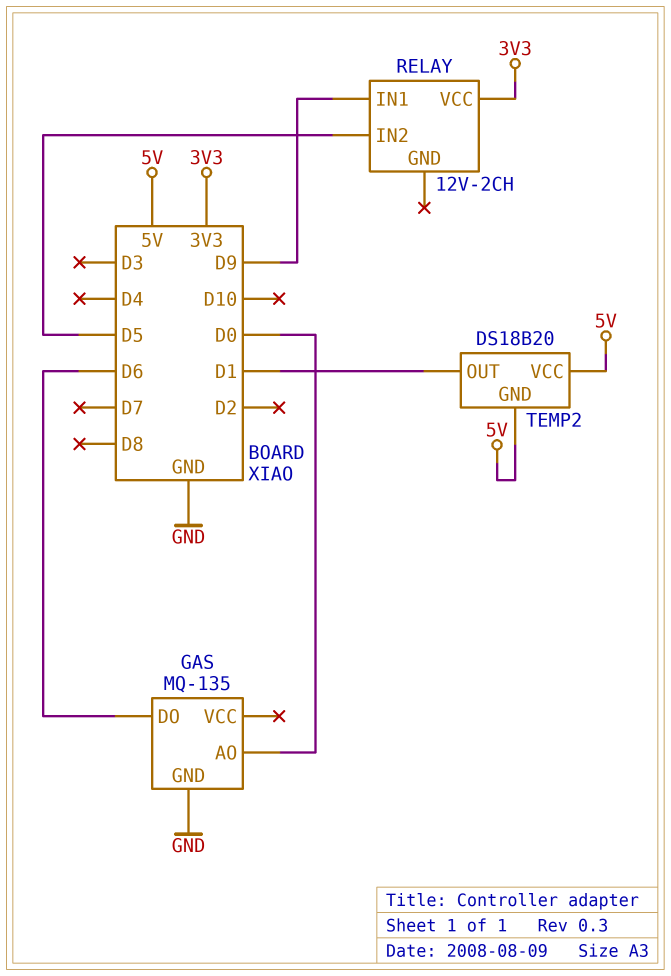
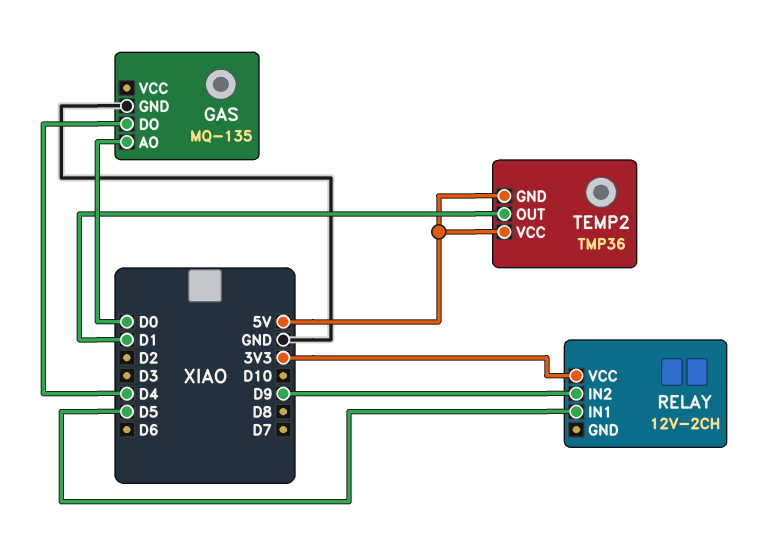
GAS pin DO: D6 -> D4
RELAY pin IN1: D9 -> D5
RELAY pin IN2: D5 -> D9
TEMP2: DS18B20 -> TMP36

